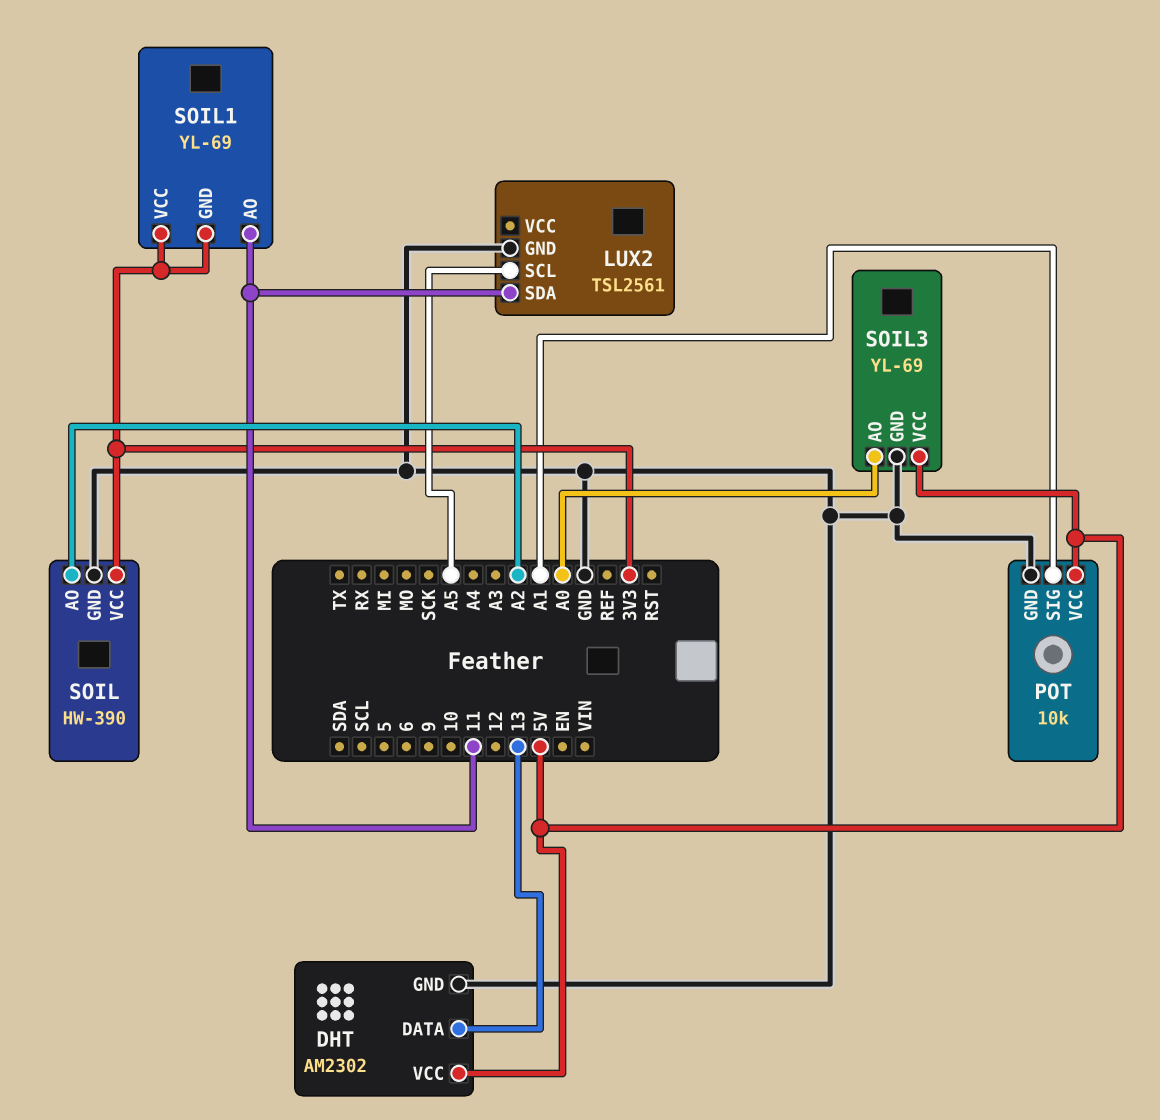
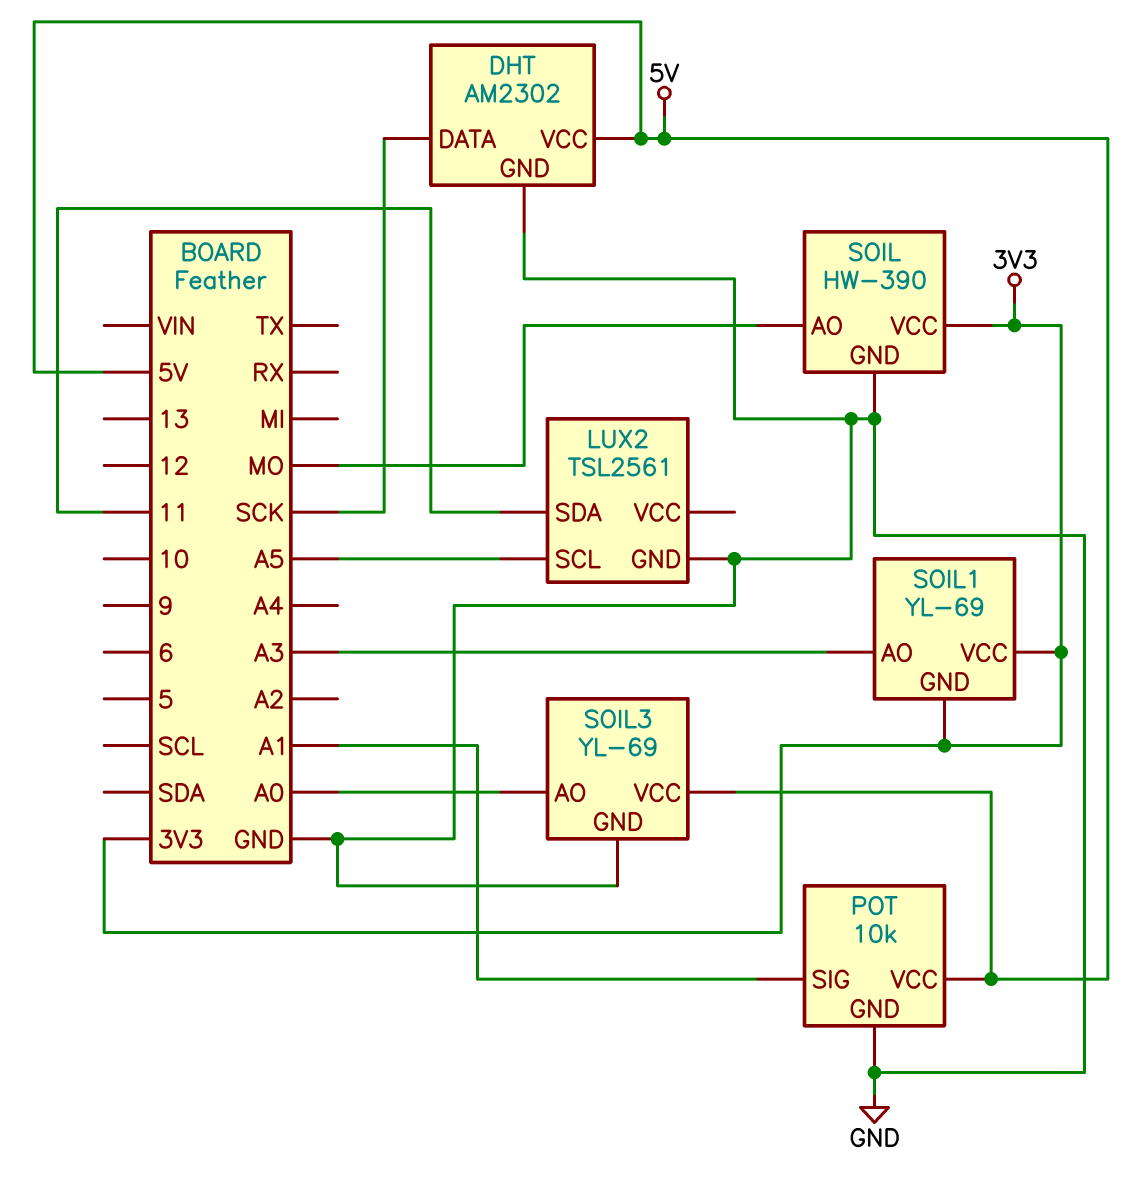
DHT pin DATA: 13 -> SCK
SOIL pin AO: A2 -> MO
SOIL1 pin AO: 11 -> A3

